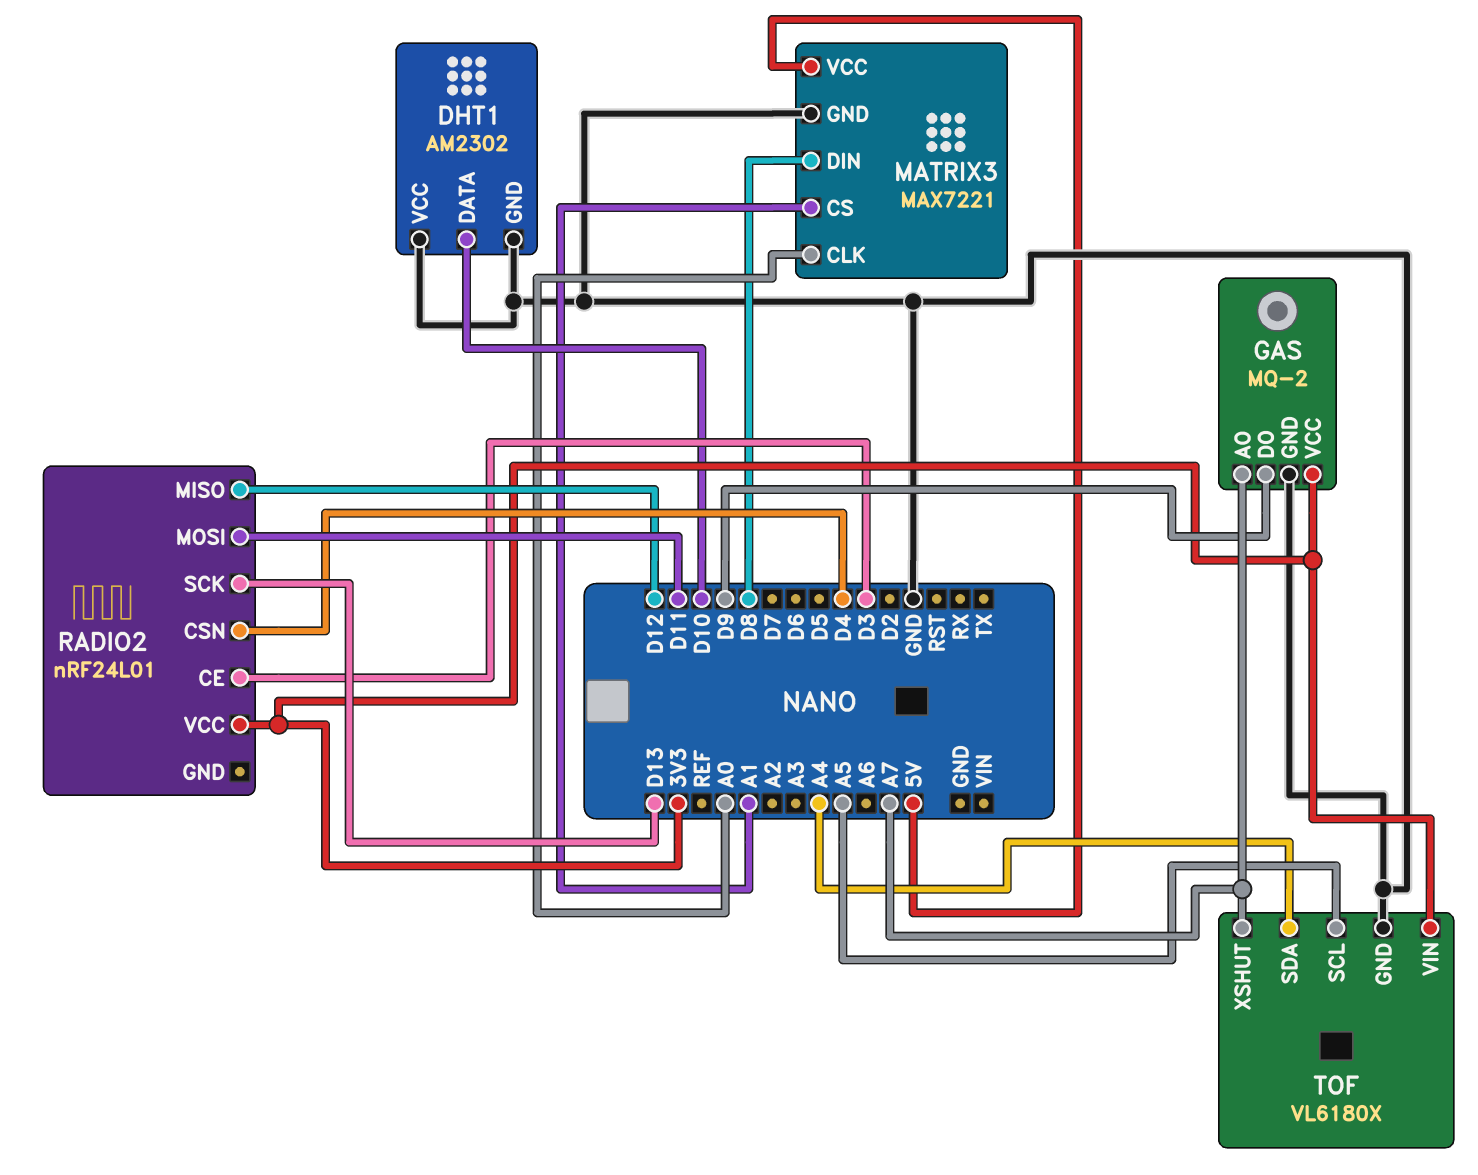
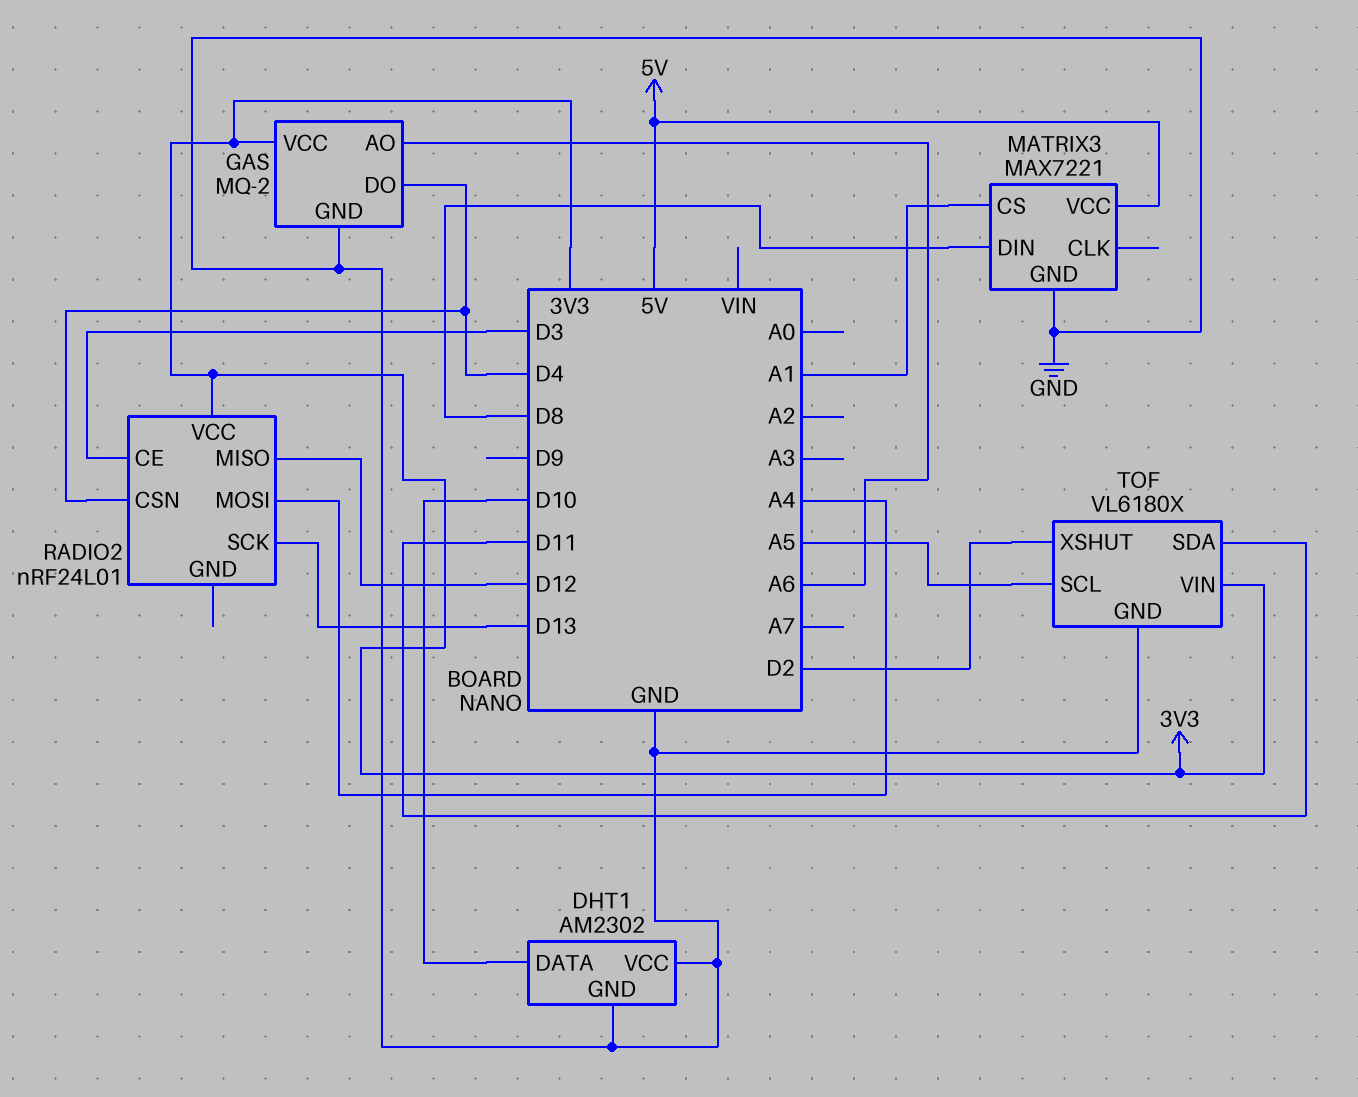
GAS pin AO: A7 -> A6
GAS pin DO: D9 -> D4
MATRIX3 pin CLK: A0 -> none
RADIO2 pin MOSI: D11 -> A4
TOF pin SDA: A4 -> D11
TOF pin XSHUT: A7 -> D2

